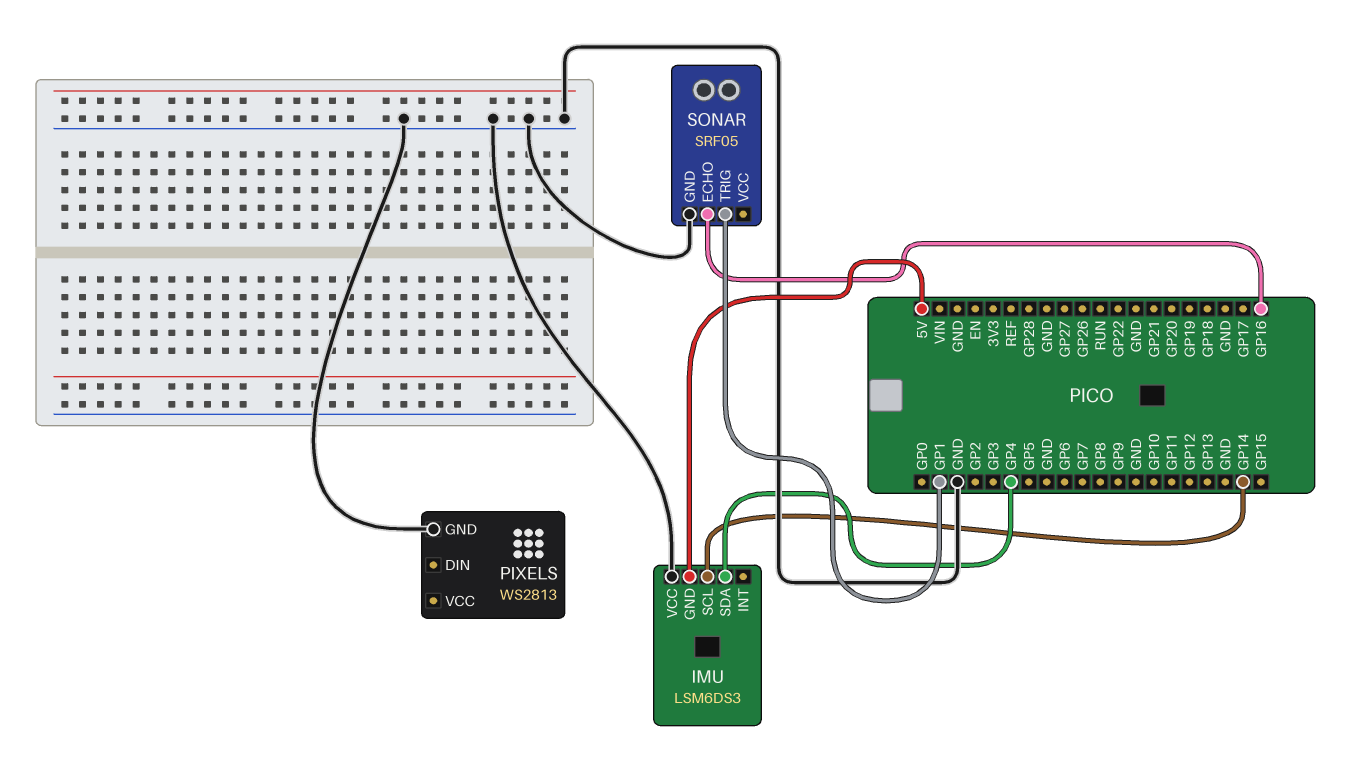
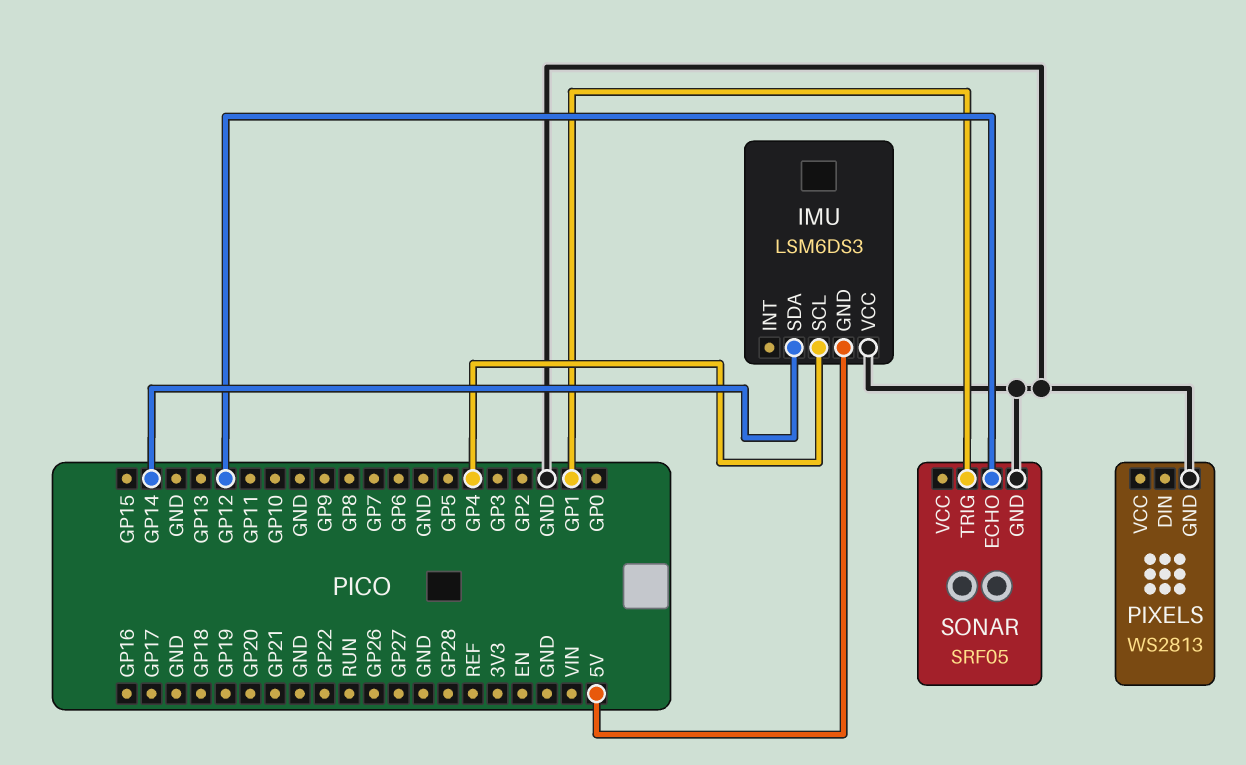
IMU pin SCL: GP14 -> GP4
IMU pin SDA: GP4 -> GP14
SONAR pin ECHO: GP16 -> GP12

